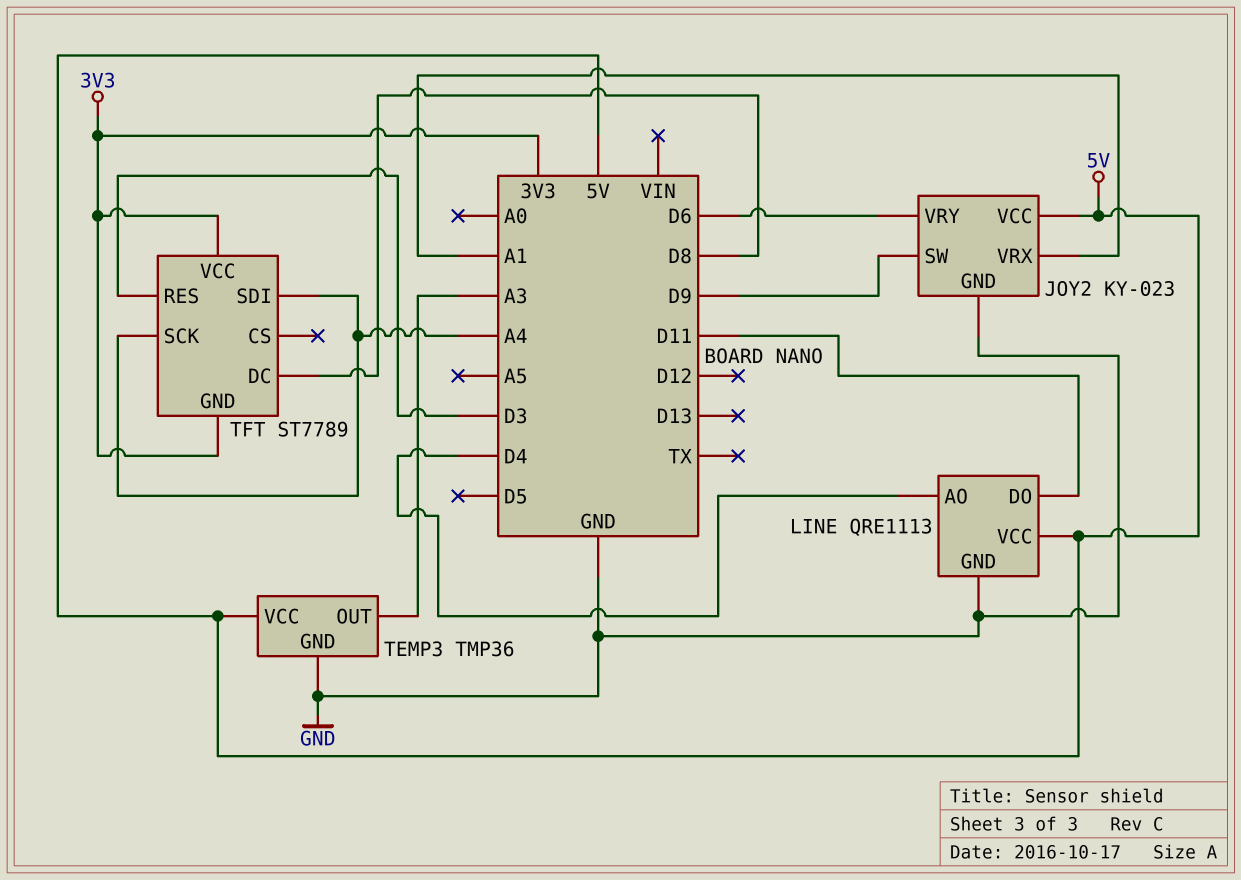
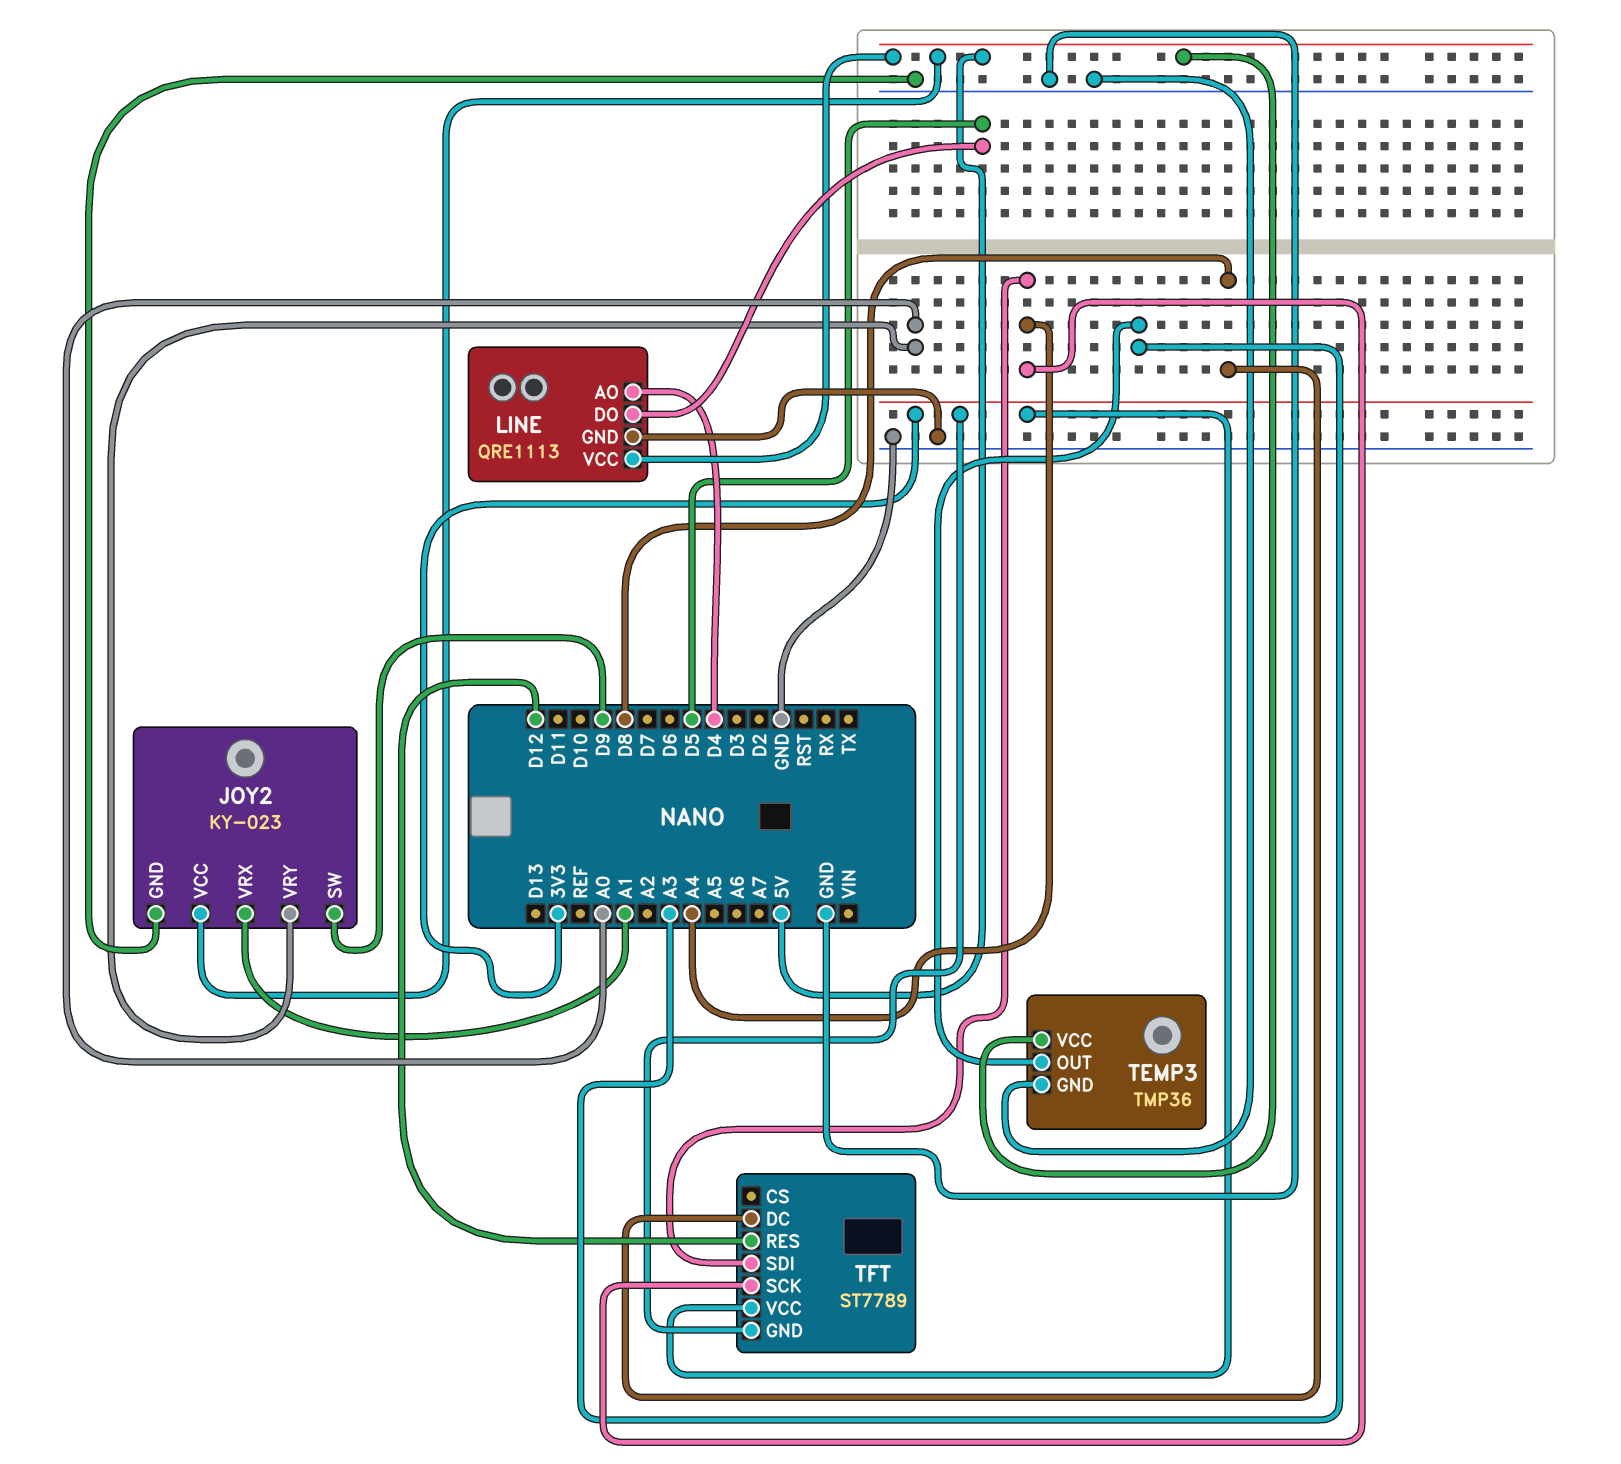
JOY2 pin VRY: D6 -> A0
LINE pin DO: D11 -> D5
TFT pin RES: D3 -> D12

